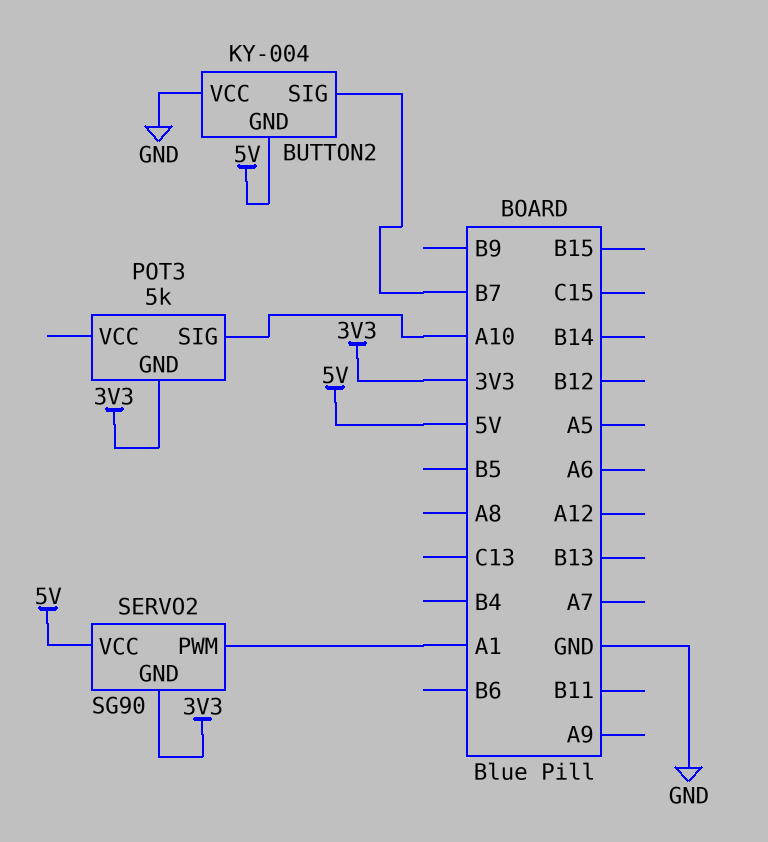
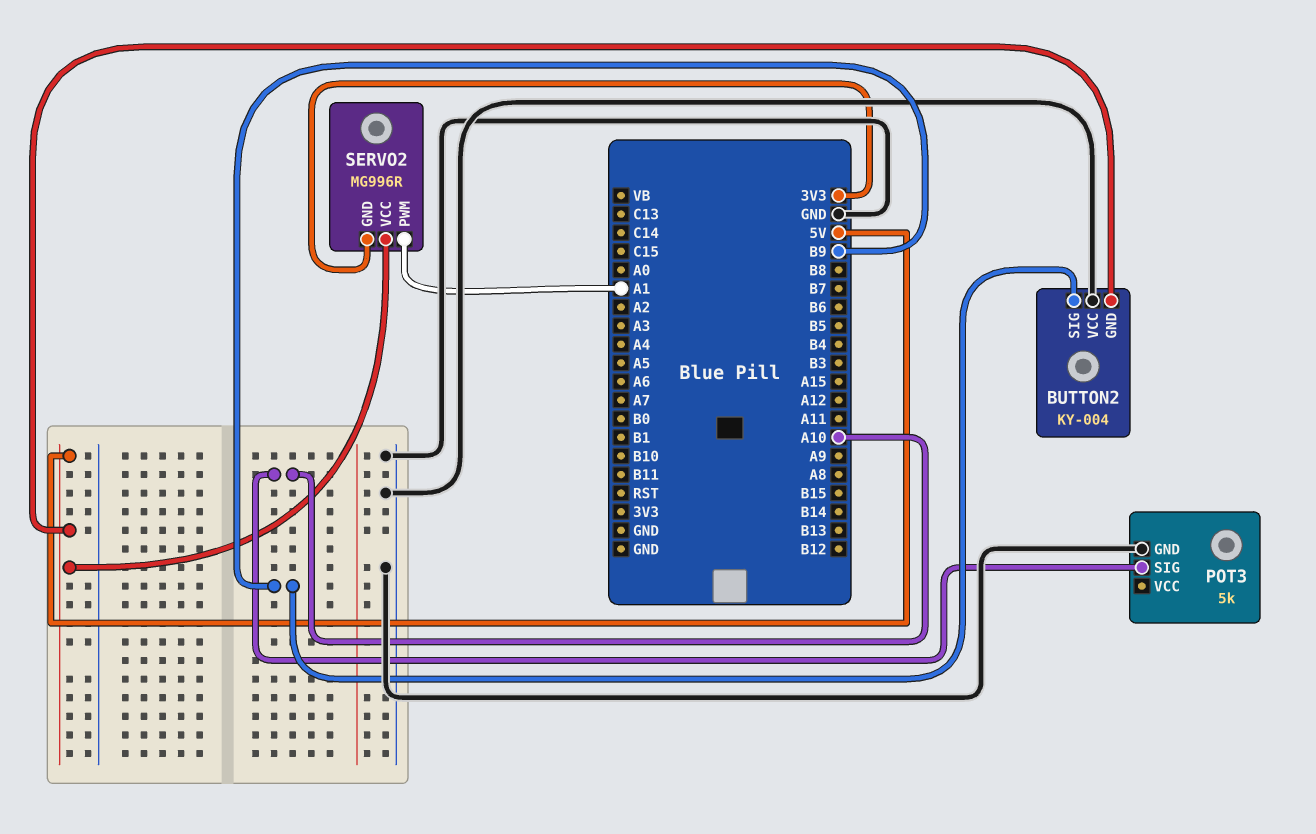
BUTTON2 pin SIG: B7 -> B9
POT3 pin GND: 3V3 -> GND
SERVO2: SG90 -> MG996R

